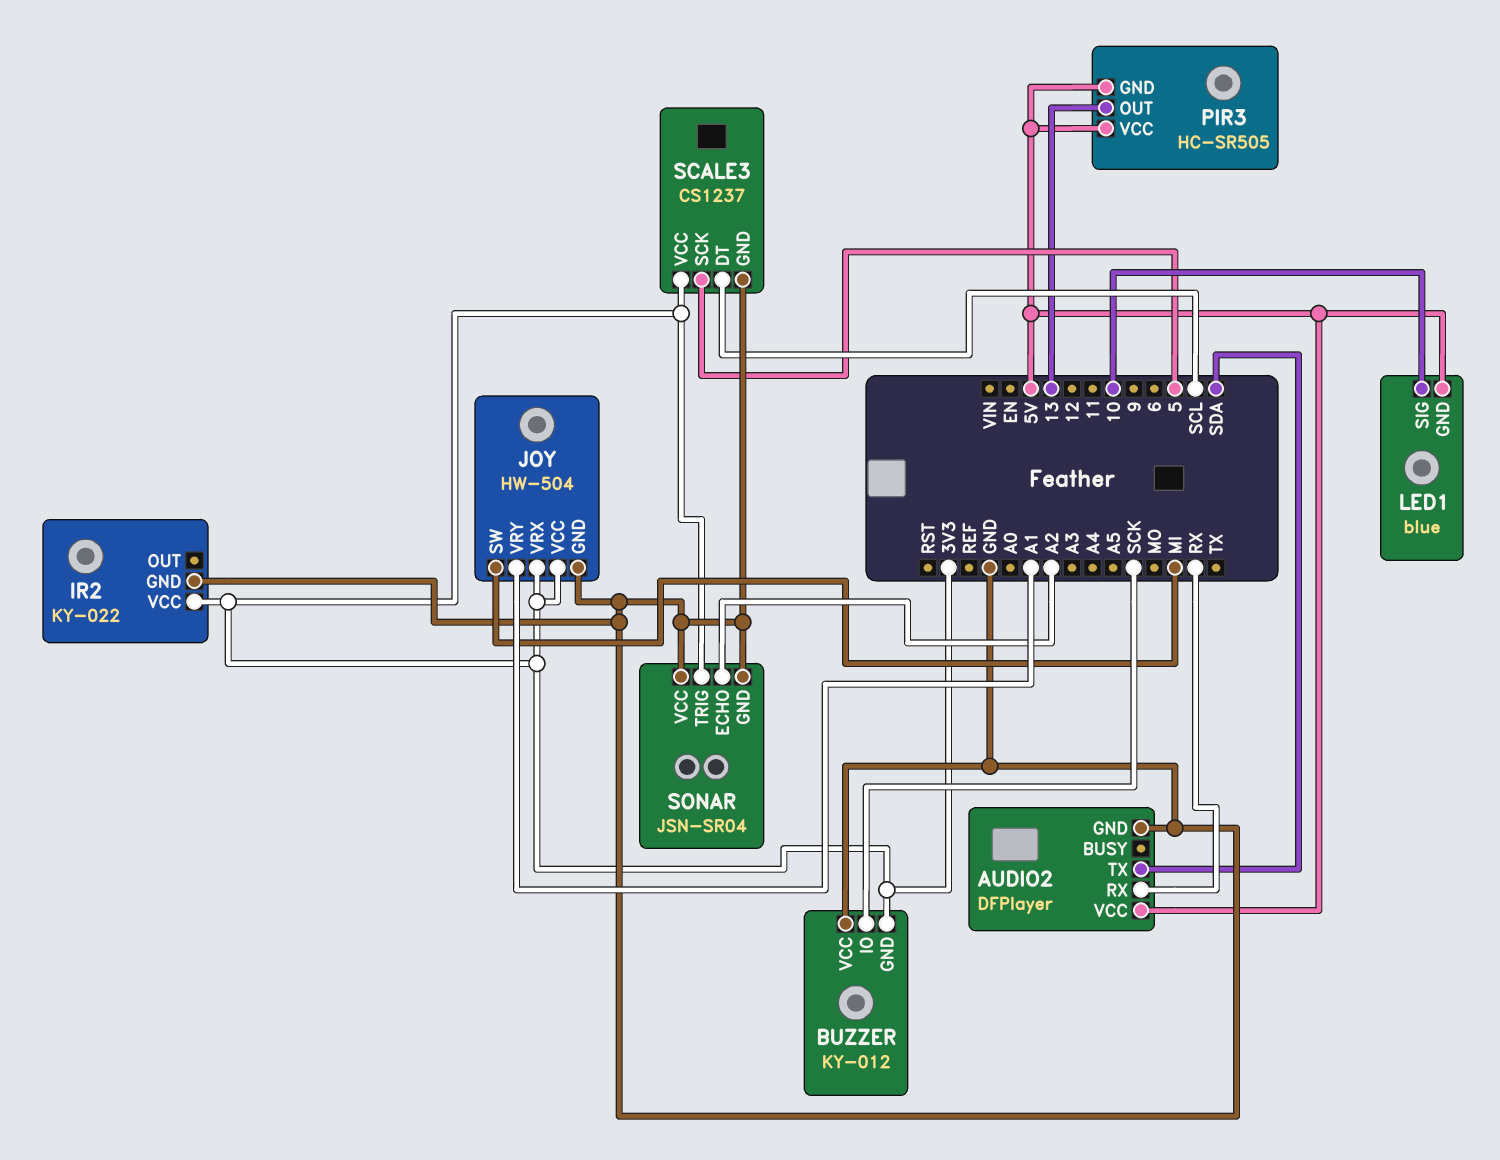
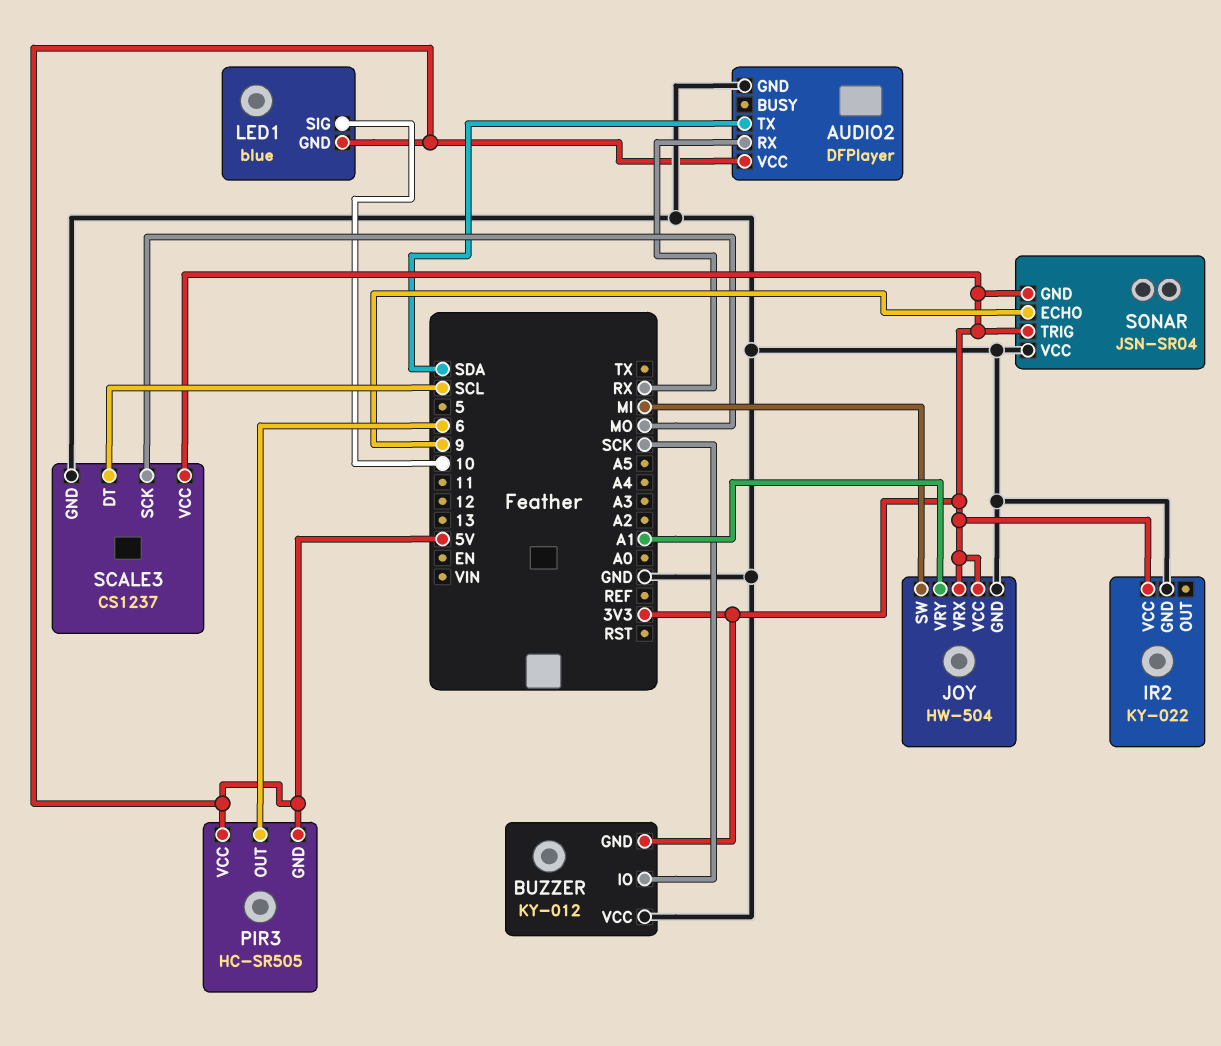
PIR3 pin OUT: 13 -> 6
SCALE3 pin SCK: 5 -> MO
SONAR pin ECHO: A2 -> 9
SONAR pin GND: GND -> 3V3

